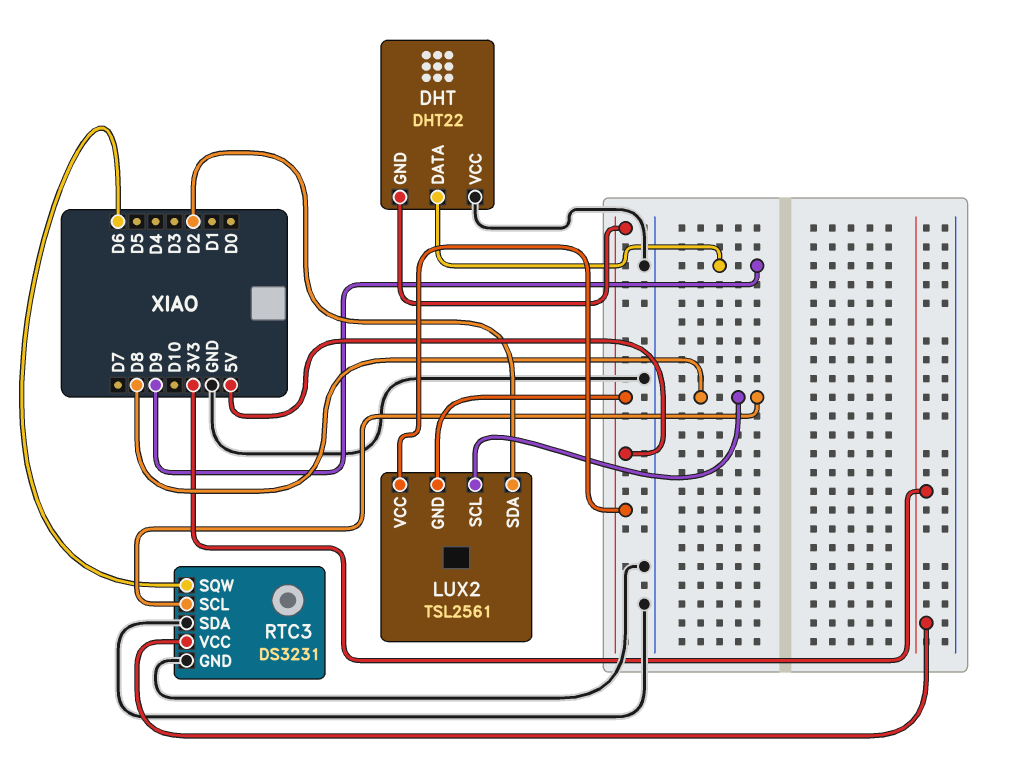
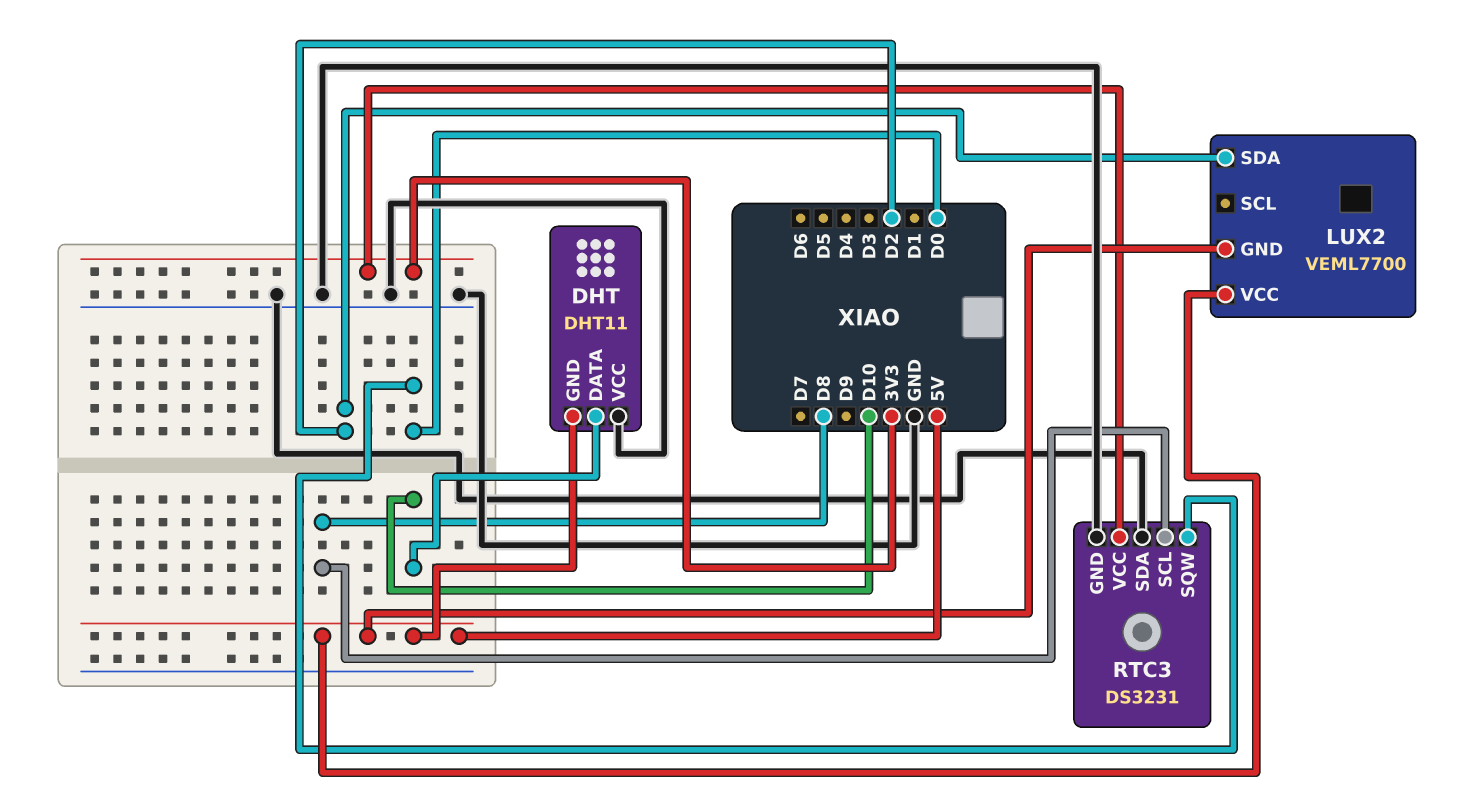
DHT: DHT22 -> DHT11
DHT pin DATA: D9 -> D10
LUX2: TSL2561 -> VEML7700
LUX2 pin SCL: D8 -> none
RTC3 pin SQW: D6 -> D0

